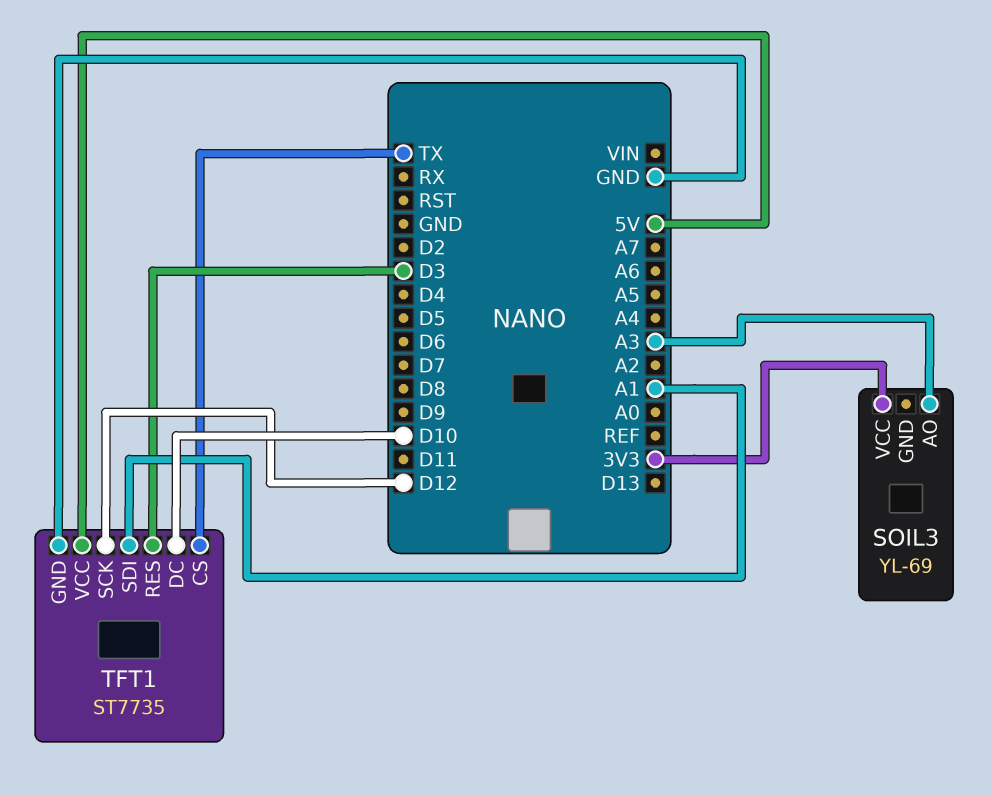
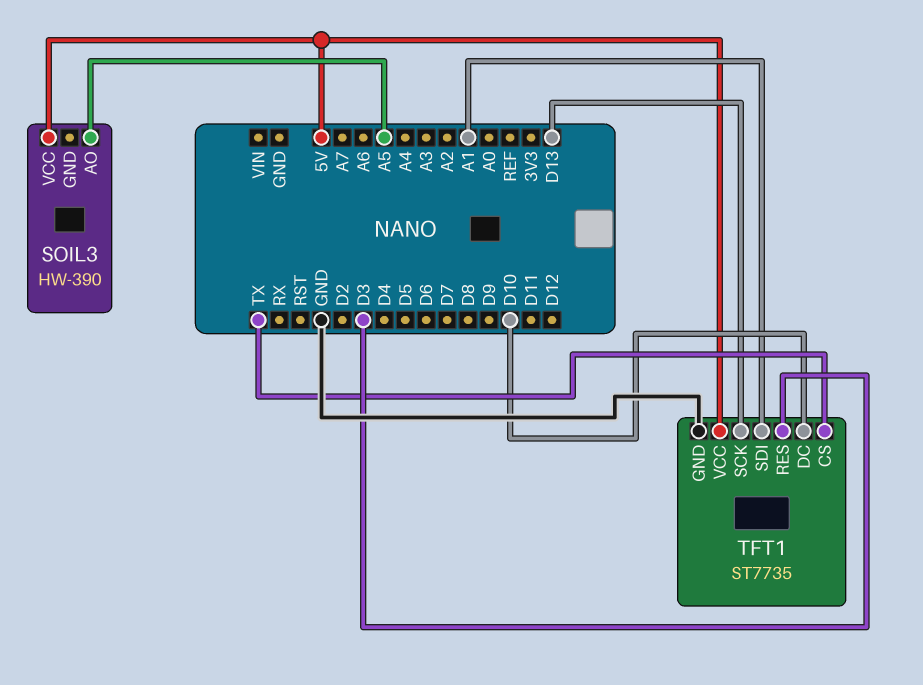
SOIL3: YL-69 -> HW-390
SOIL3 pin AO: A3 -> A5
SOIL3 pin VCC: 3V3 -> 5V
TFT1 pin SCK: D12 -> D13

